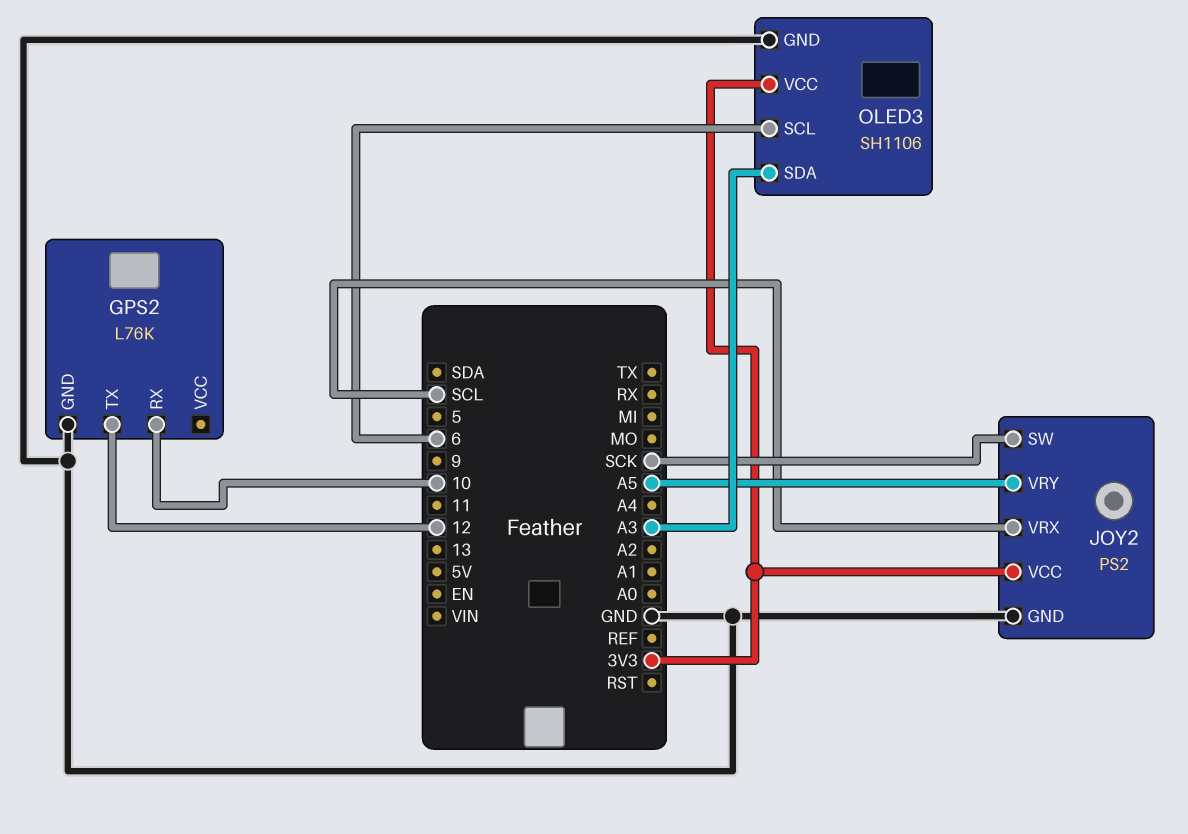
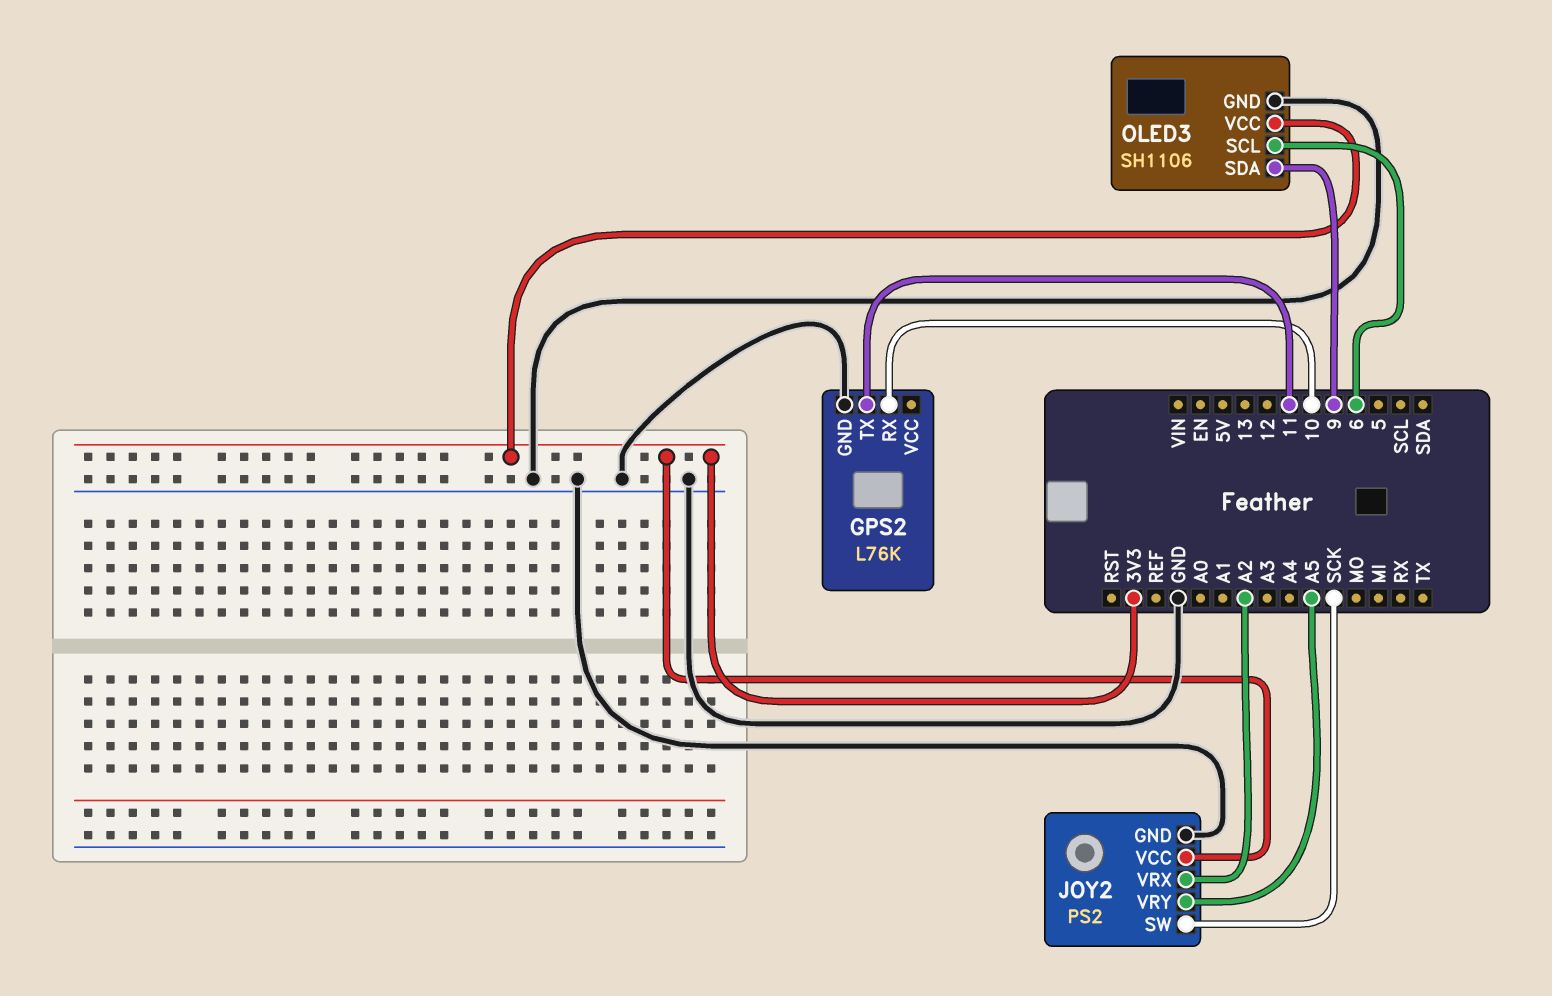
GPS2 pin TX: 12 -> 11
JOY2 pin VRX: SCL -> A2
OLED3 pin SDA: A3 -> 9

